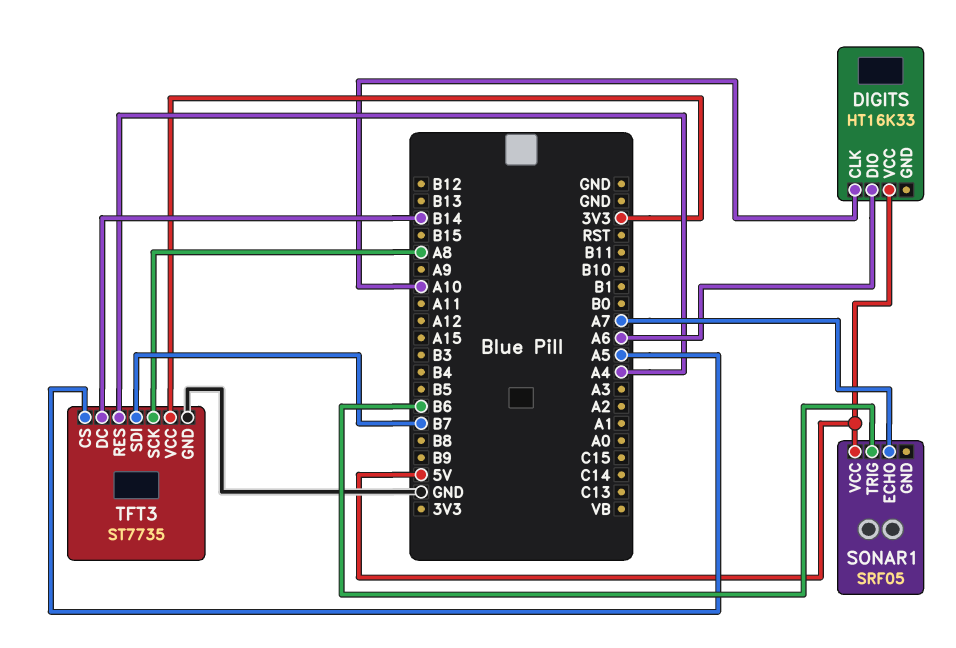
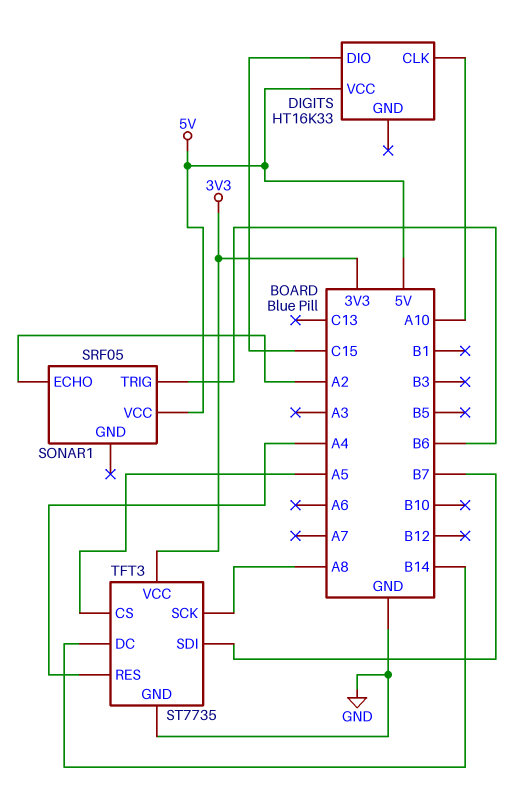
DIGITS pin DIO: A6 -> C15
SONAR1 pin ECHO: A7 -> A2

